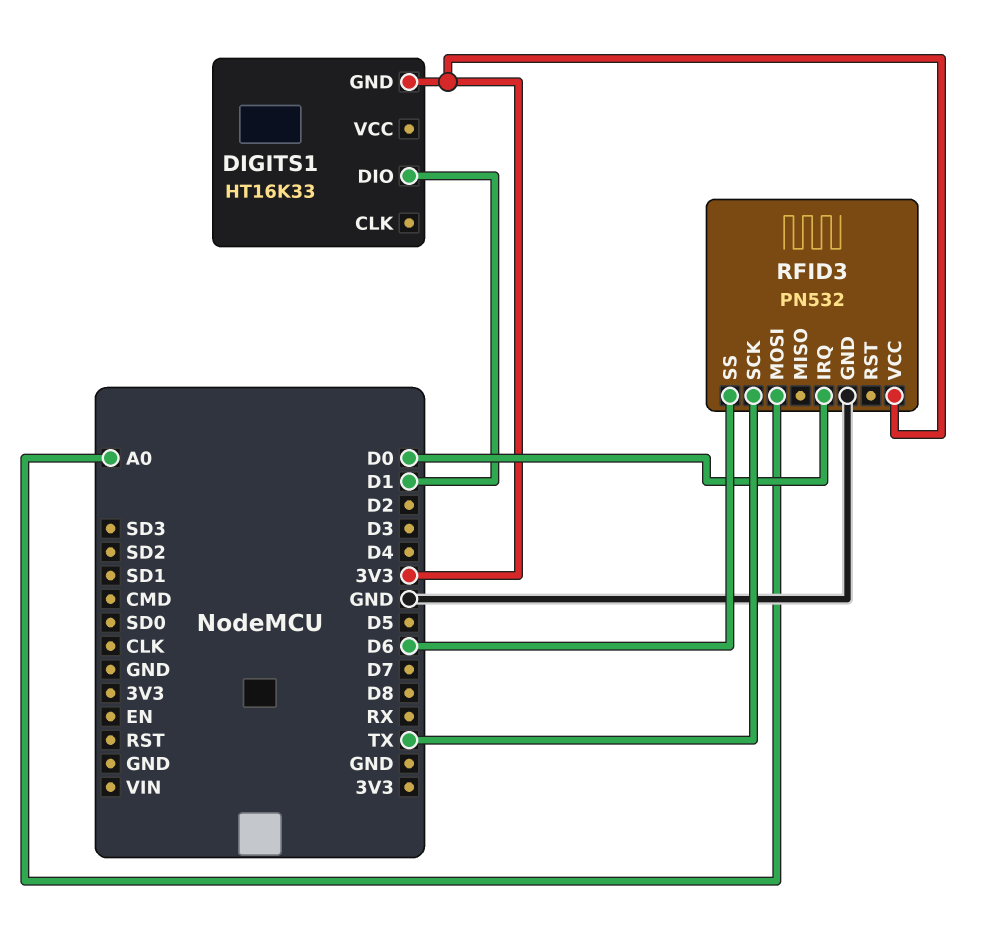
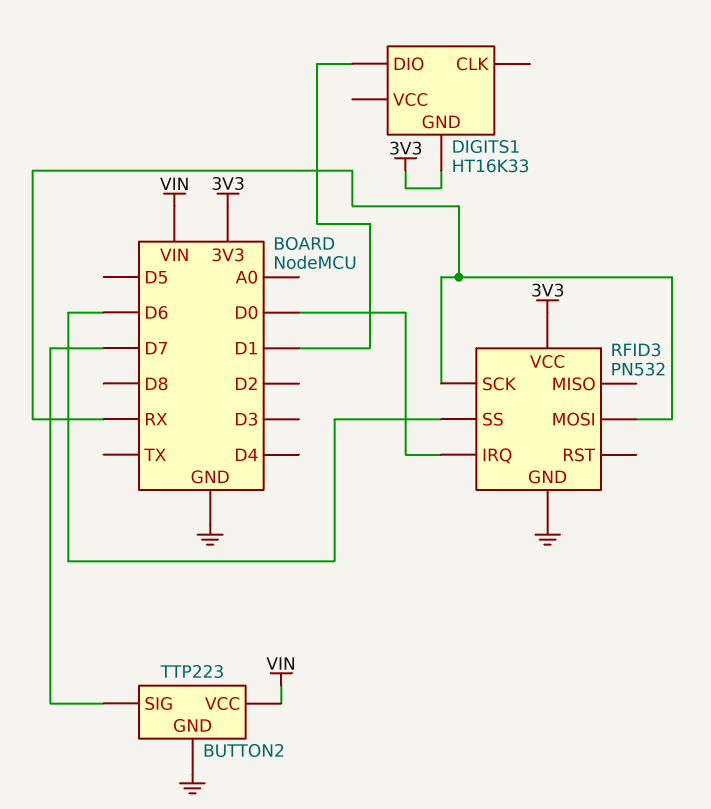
BUTTON2: none -> TTP223
BUTTON2 pin GND: none -> GND
BUTTON2 pin SIG: none -> D7
BUTTON2 pin VCC: none -> VIN
RFID3 pin MOSI: A0 -> RX
RFID3 pin SCK: TX -> RX

